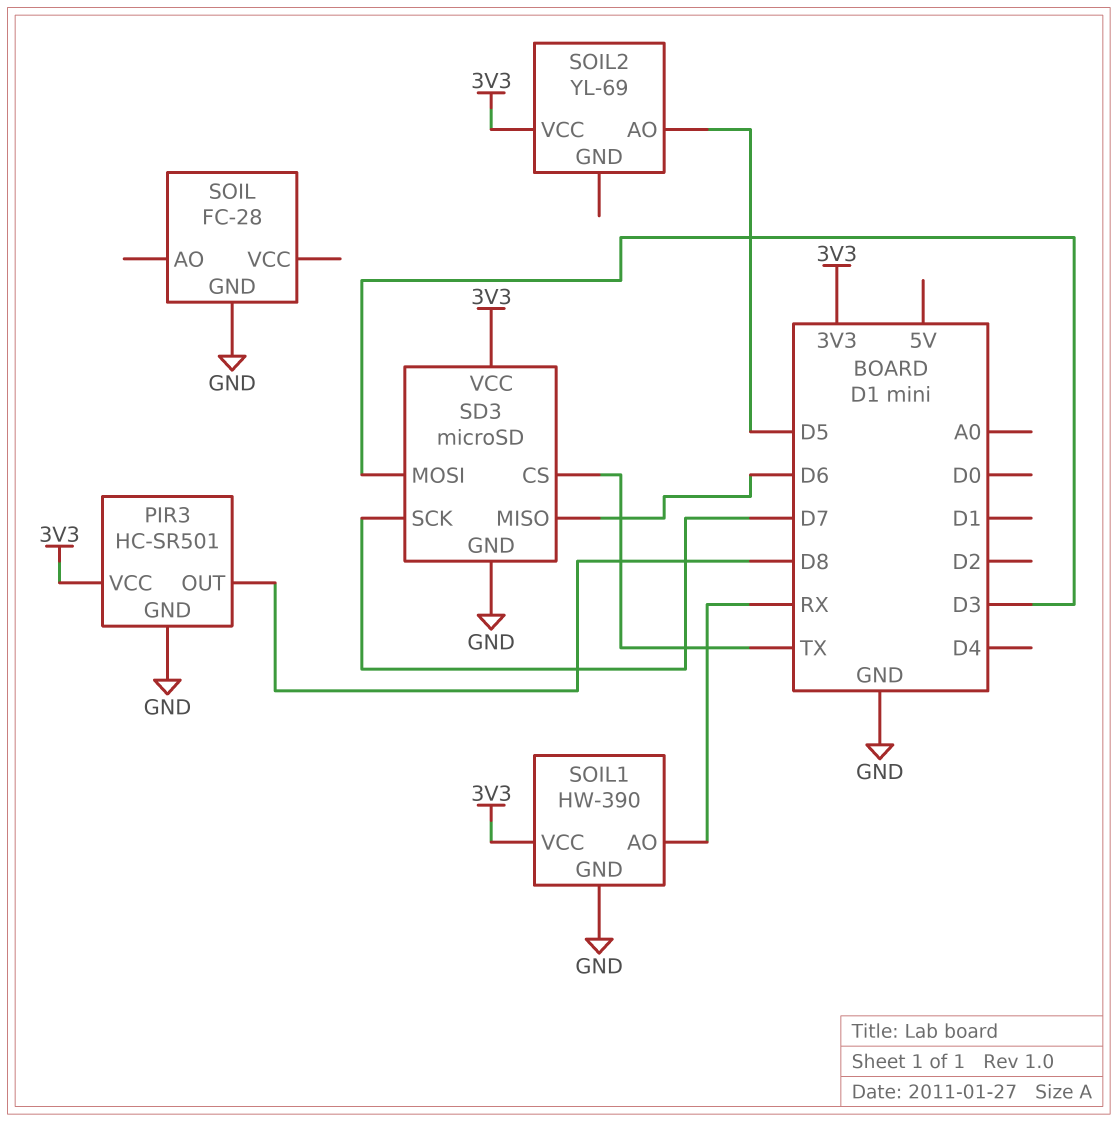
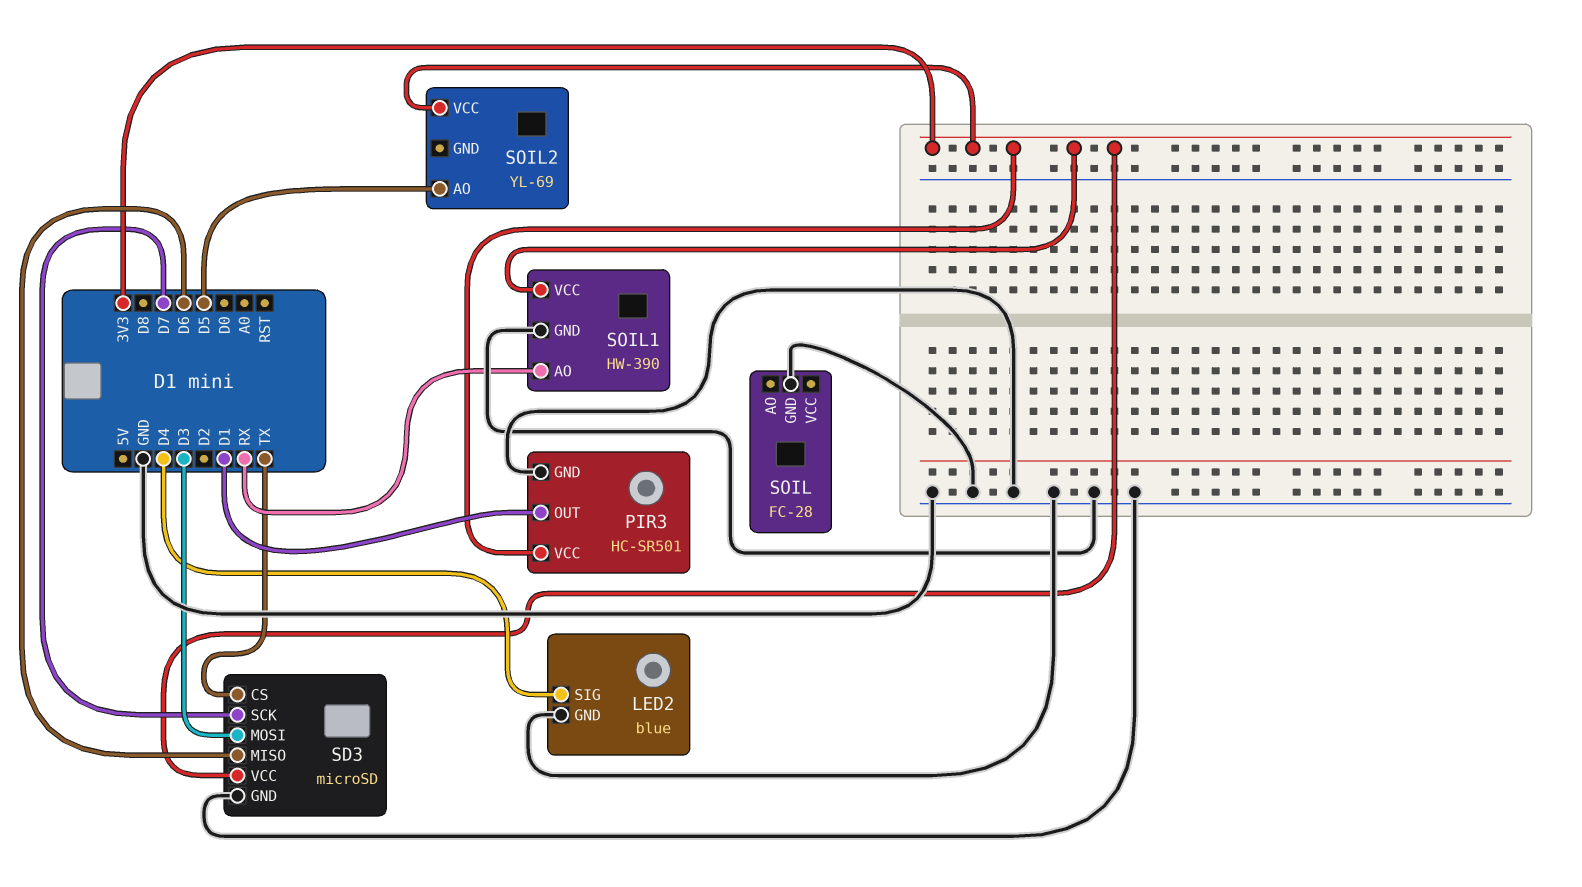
LED2: none -> blue
LED2 pin GND: none -> GND
LED2 pin SIG: none -> D4
PIR3 pin OUT: D8 -> D1

